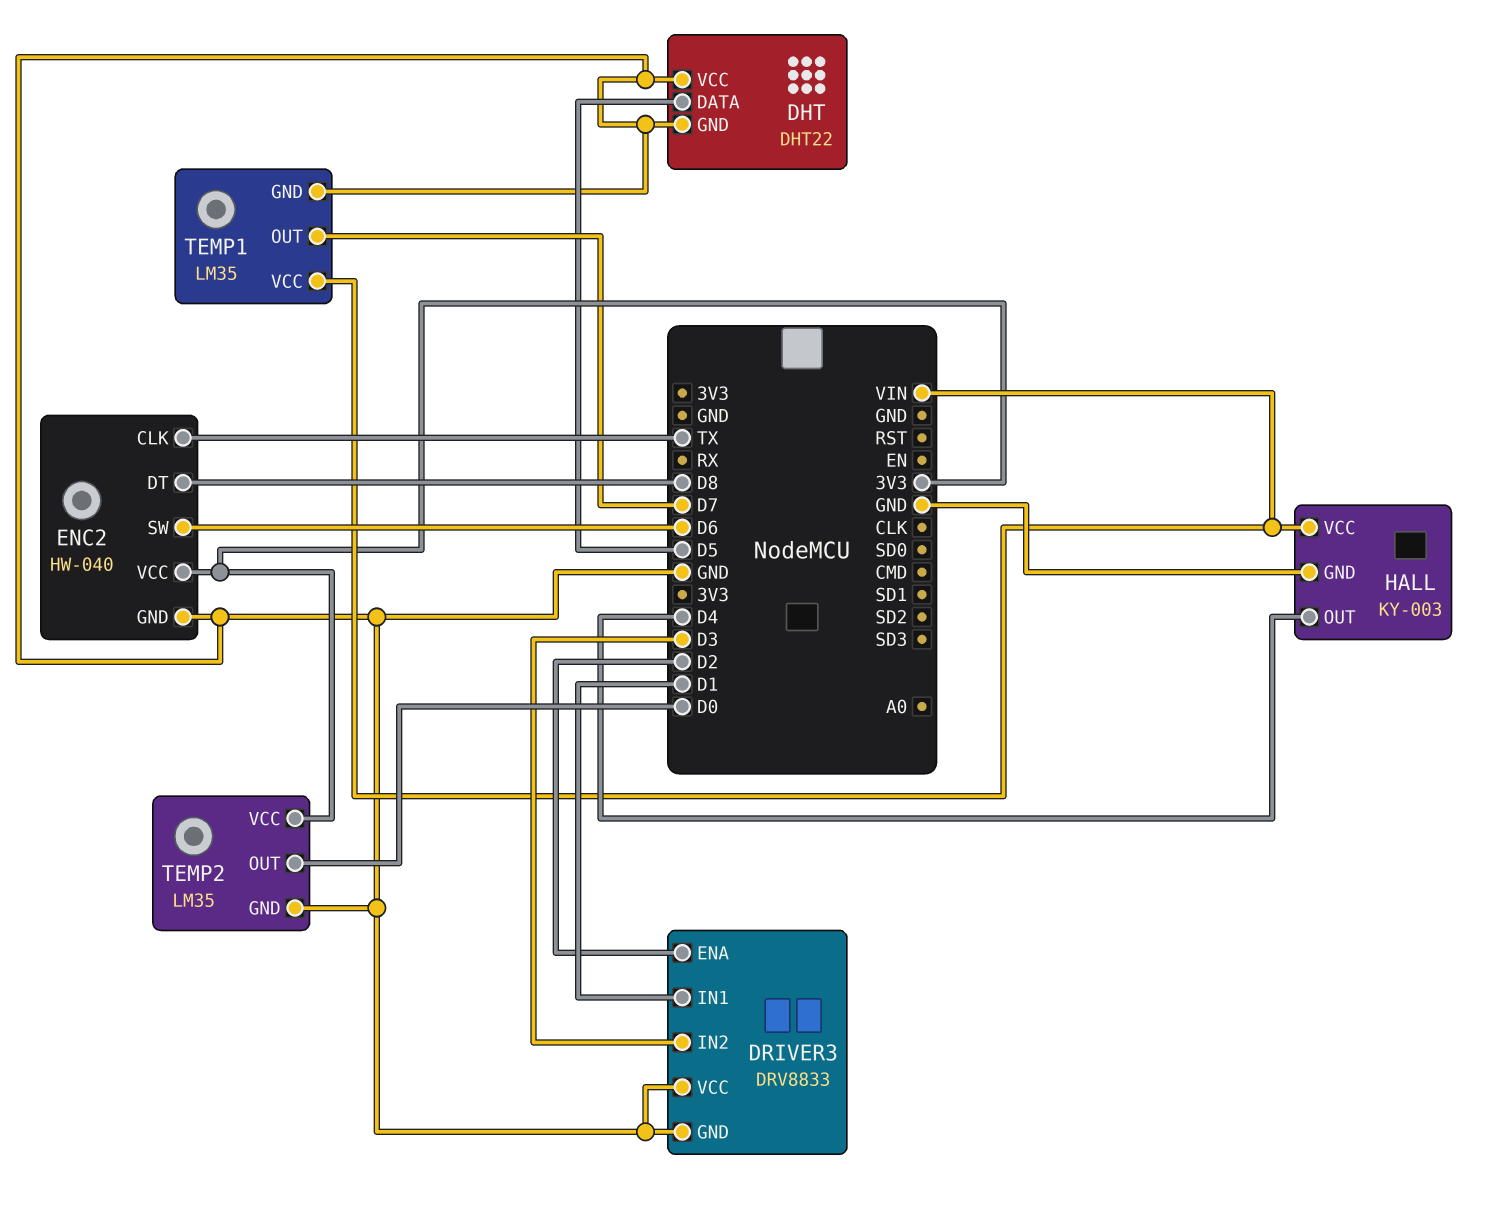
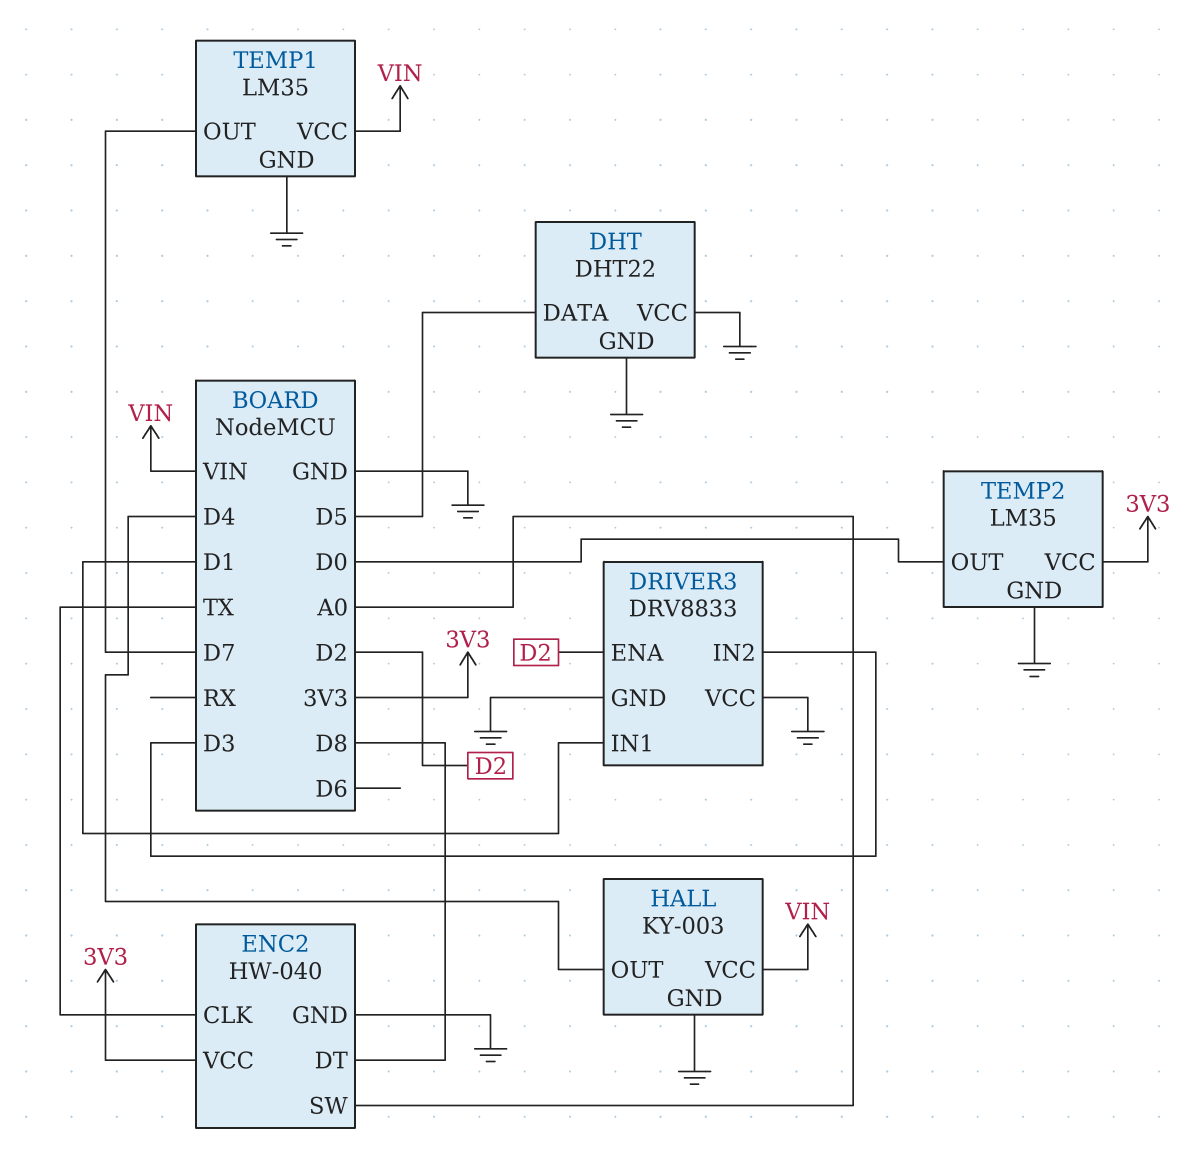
ENC2 pin SW: D6 -> A0

